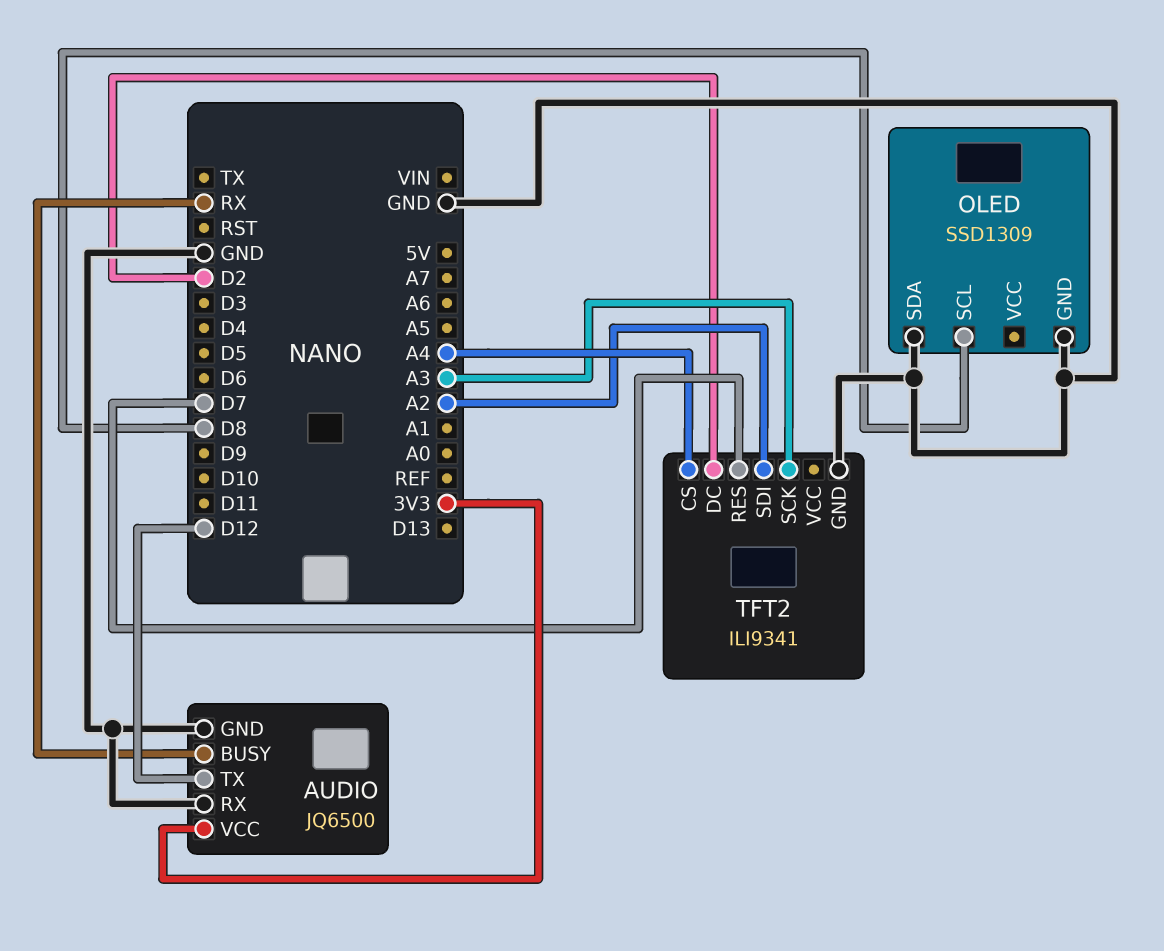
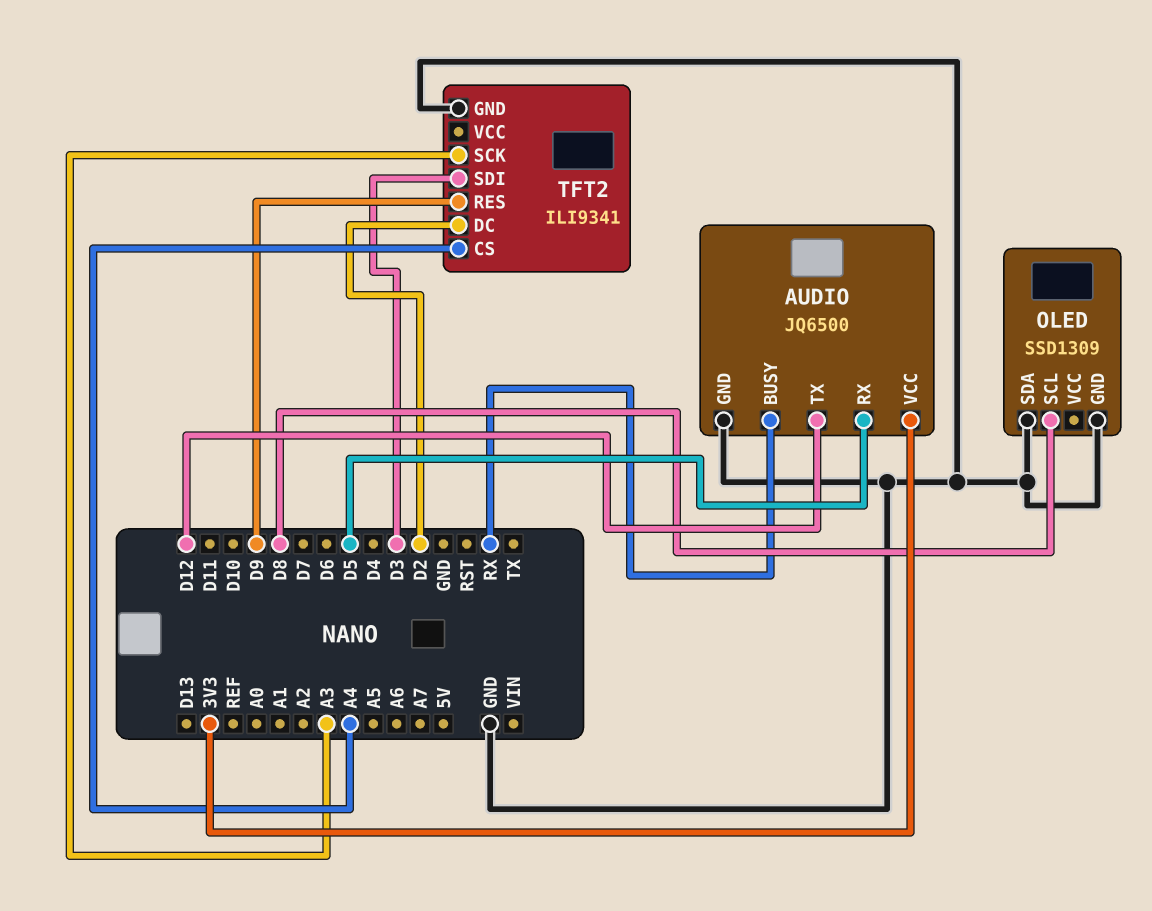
AUDIO pin RX: GND -> D5
TFT2 pin RES: D7 -> D9
TFT2 pin SDI: A2 -> D3

